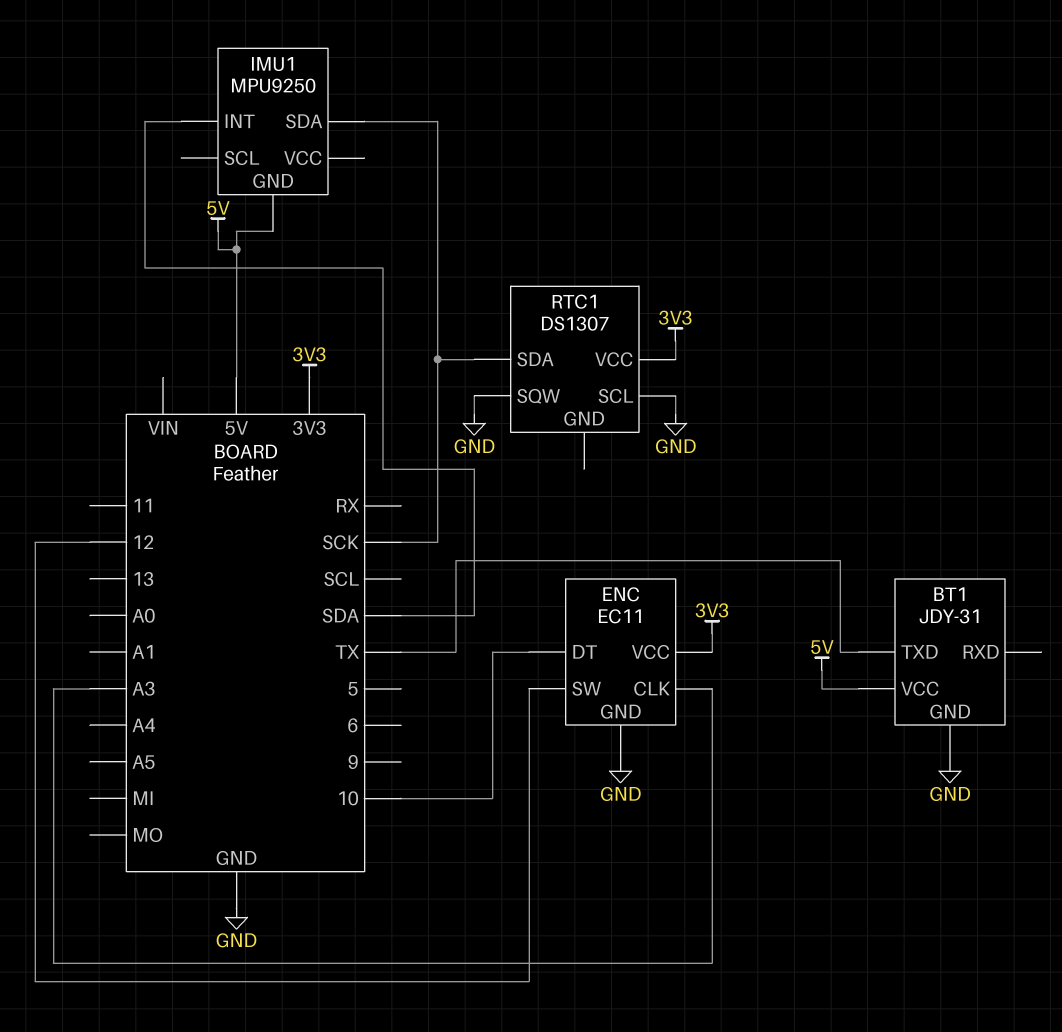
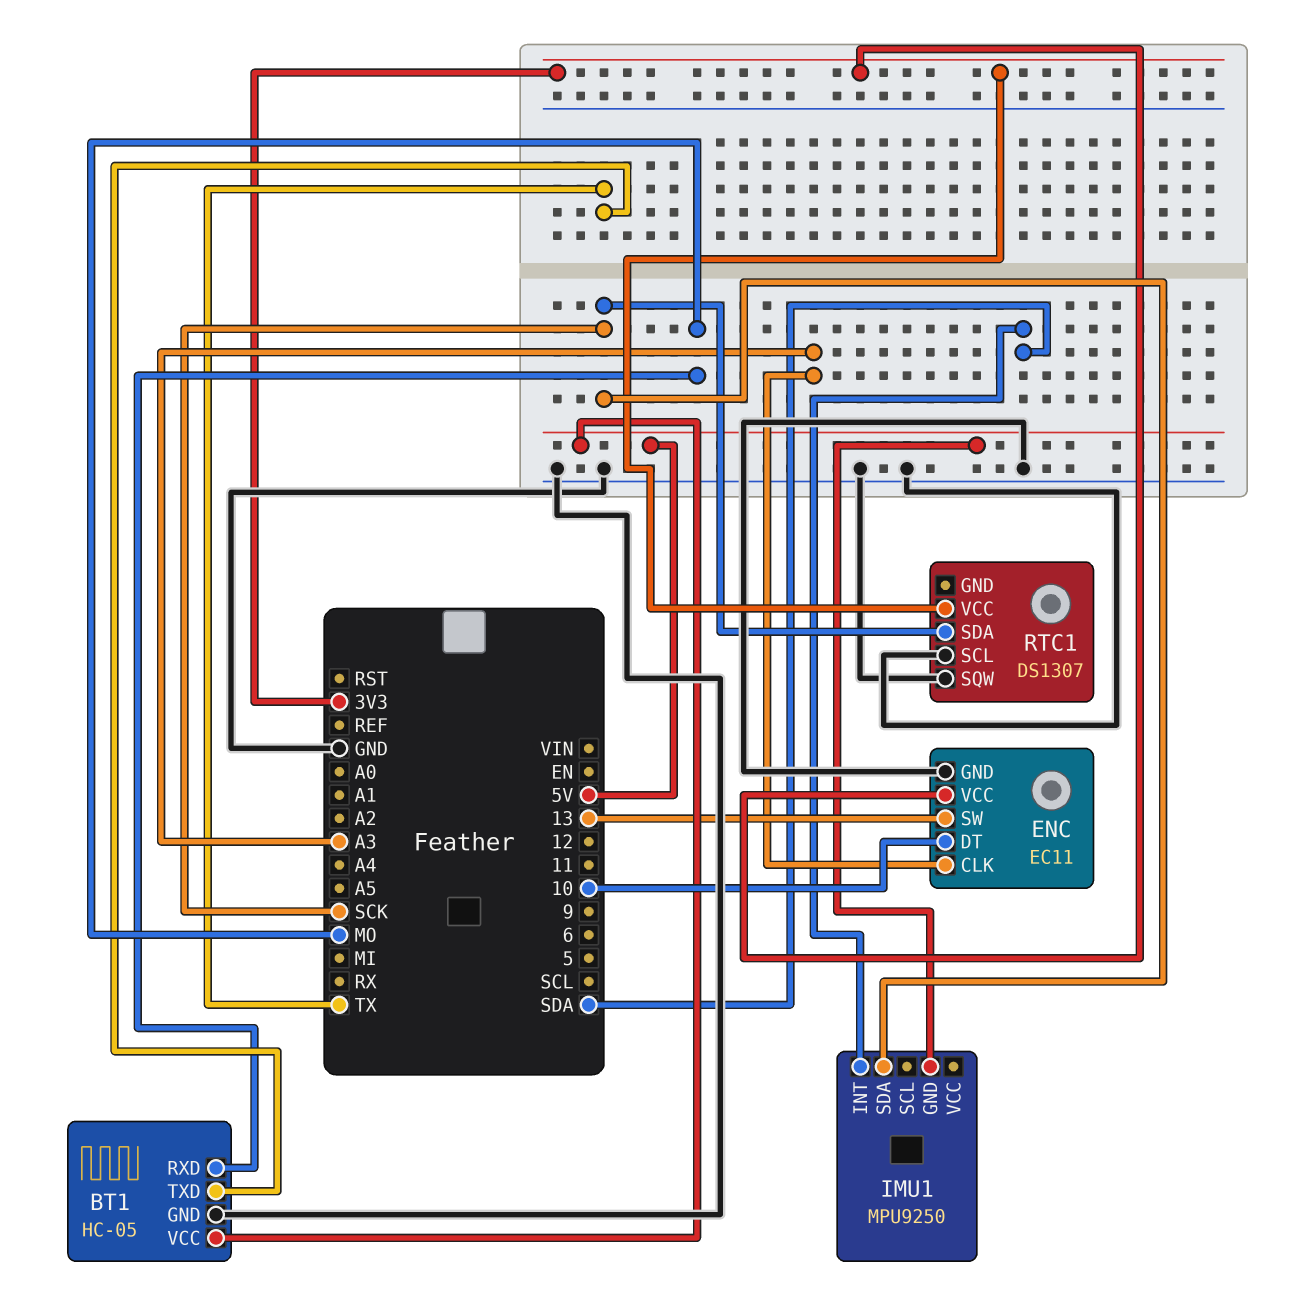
BT1: JDY-31 -> HC-05
BT1 pin RXD: none -> MO
ENC pin SW: 12 -> 13

